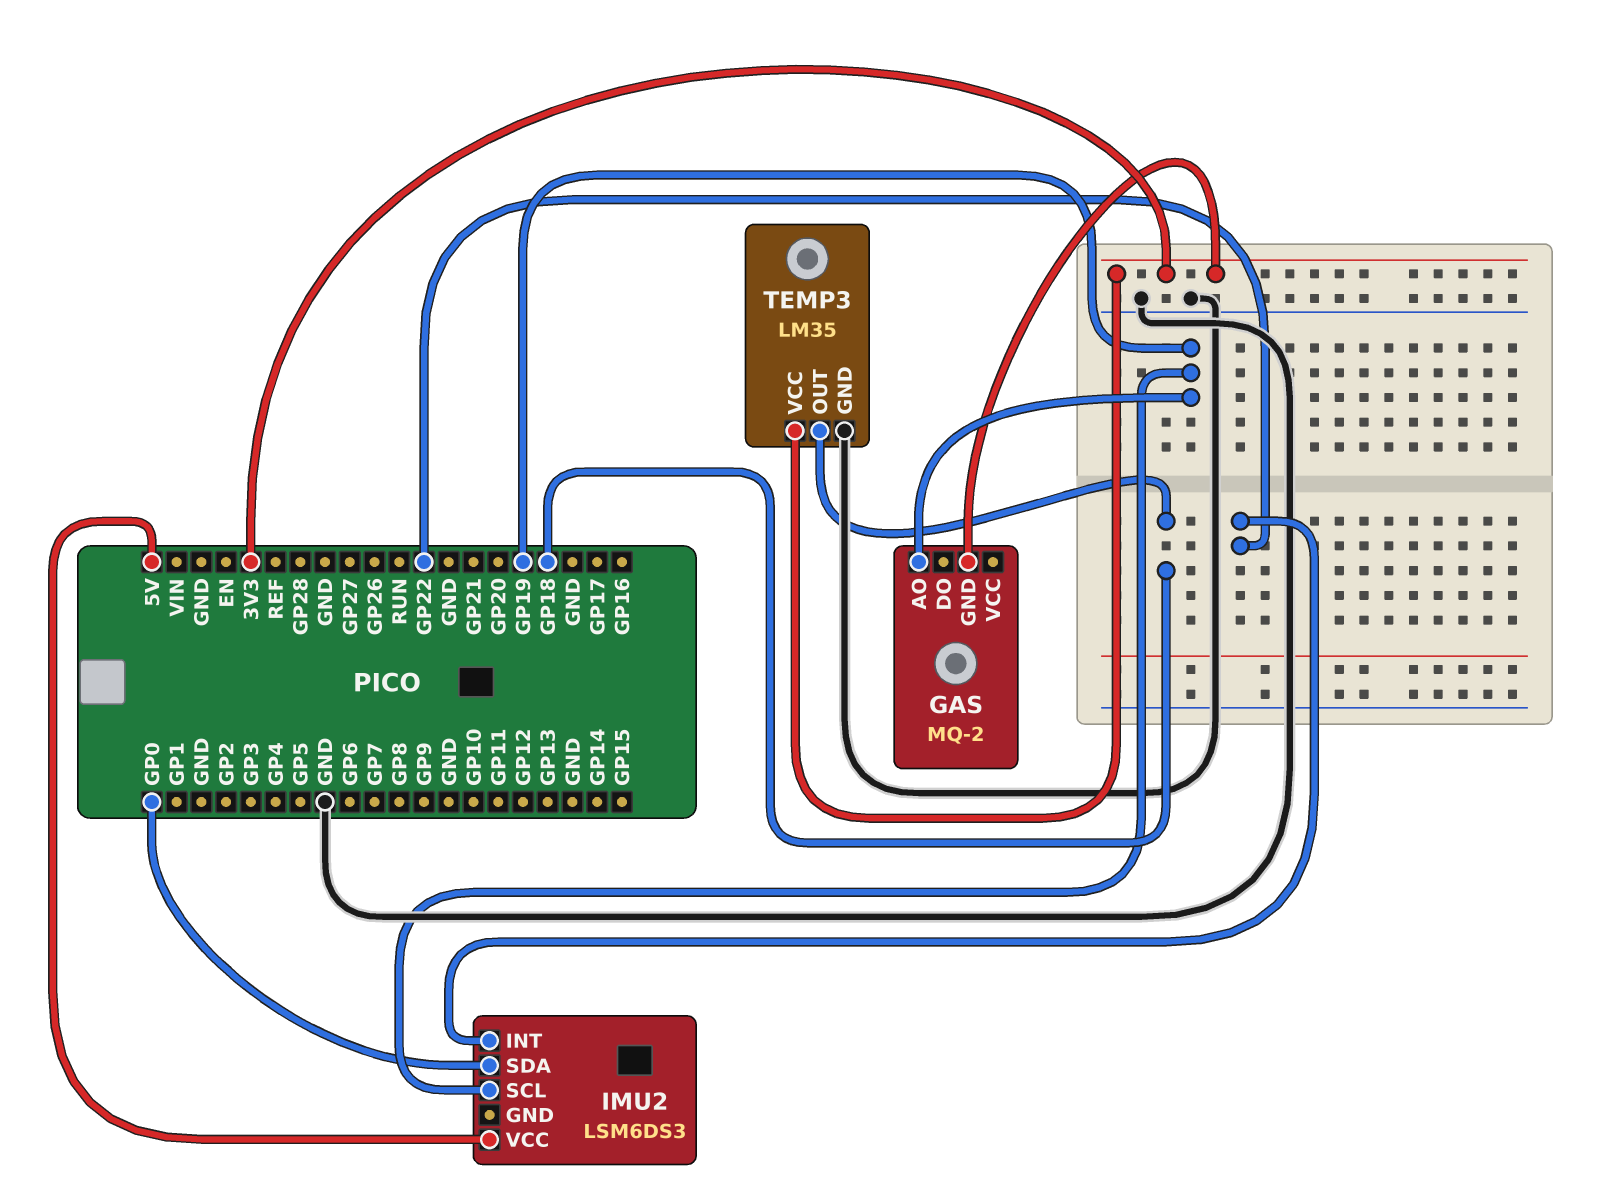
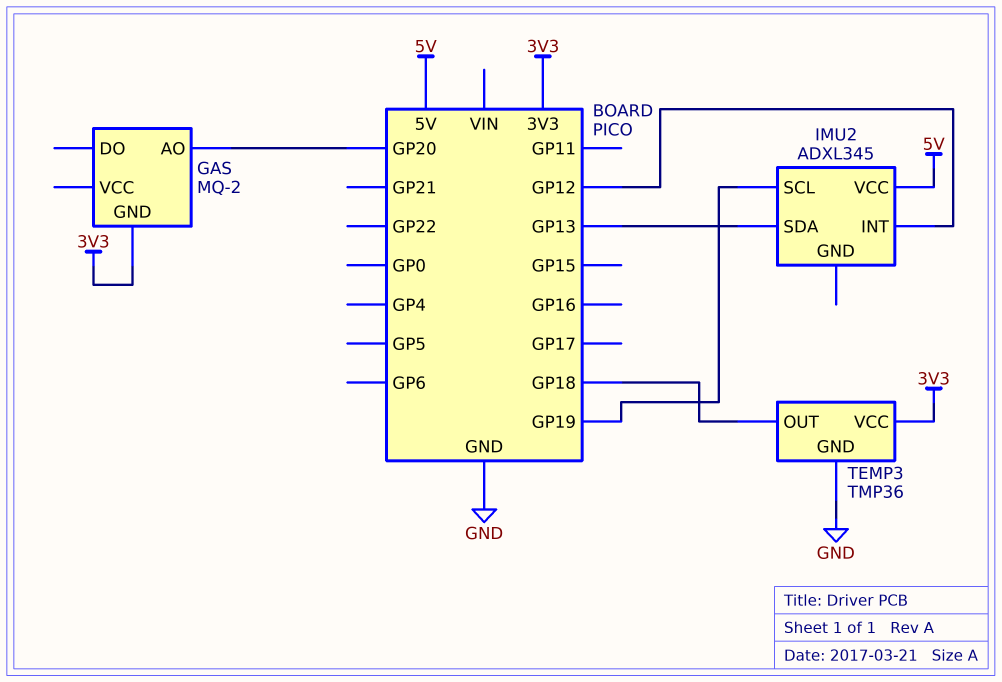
GAS pin AO: GP19 -> GP20
IMU2: LSM6DS3 -> ADXL345
IMU2 pin INT: GP22 -> GP12
IMU2 pin SDA: GP0 -> GP13
TEMP3: LM35 -> TMP36

